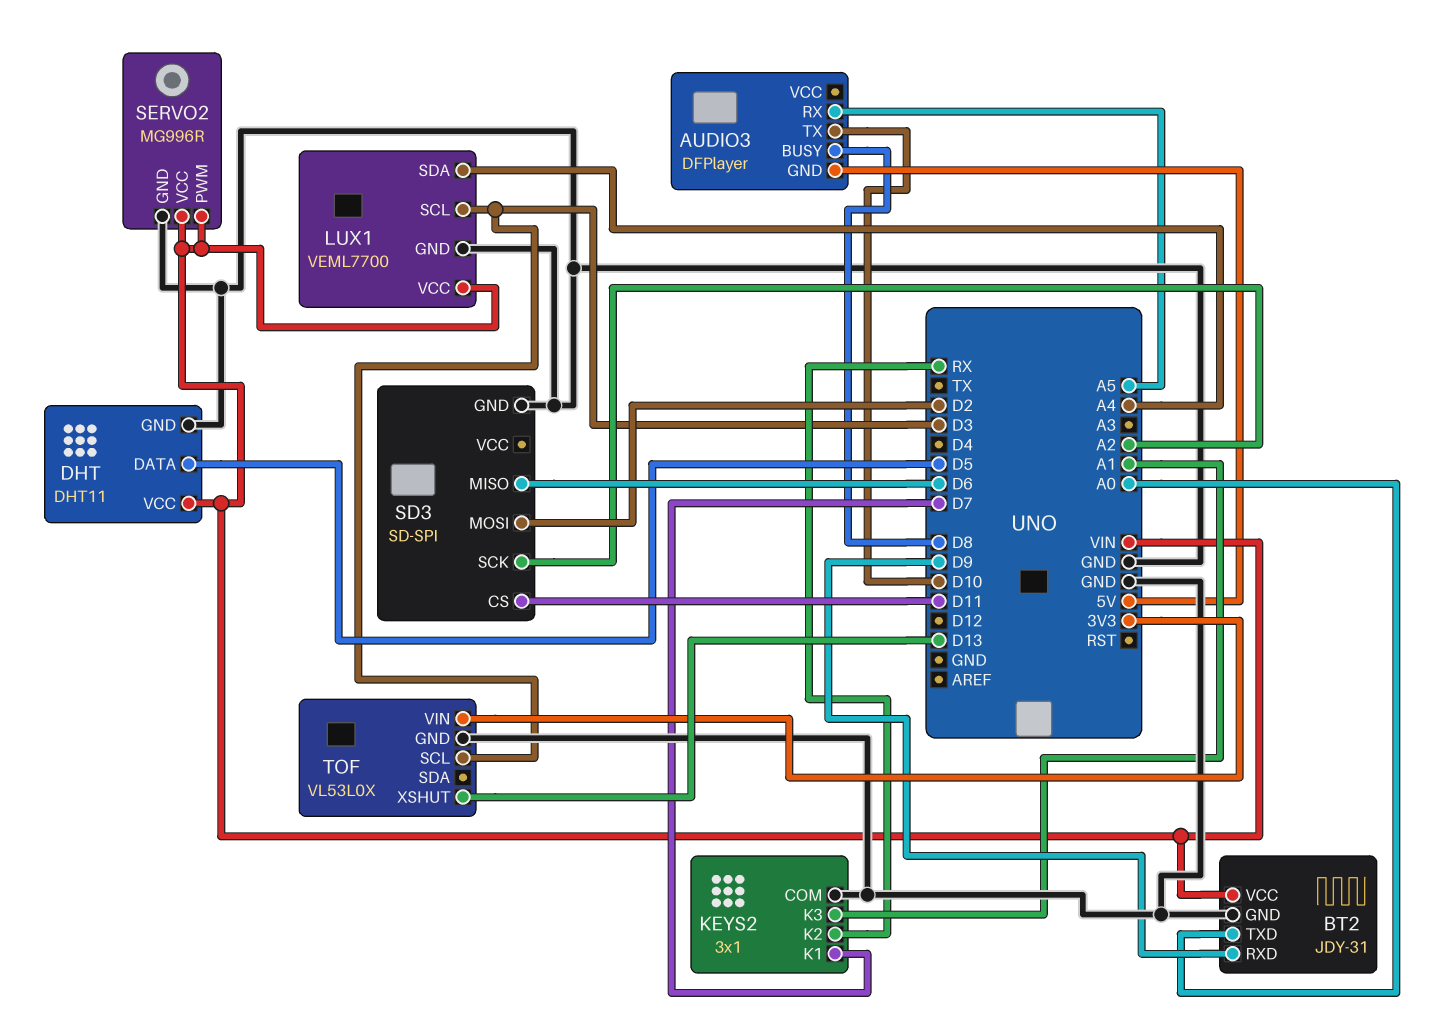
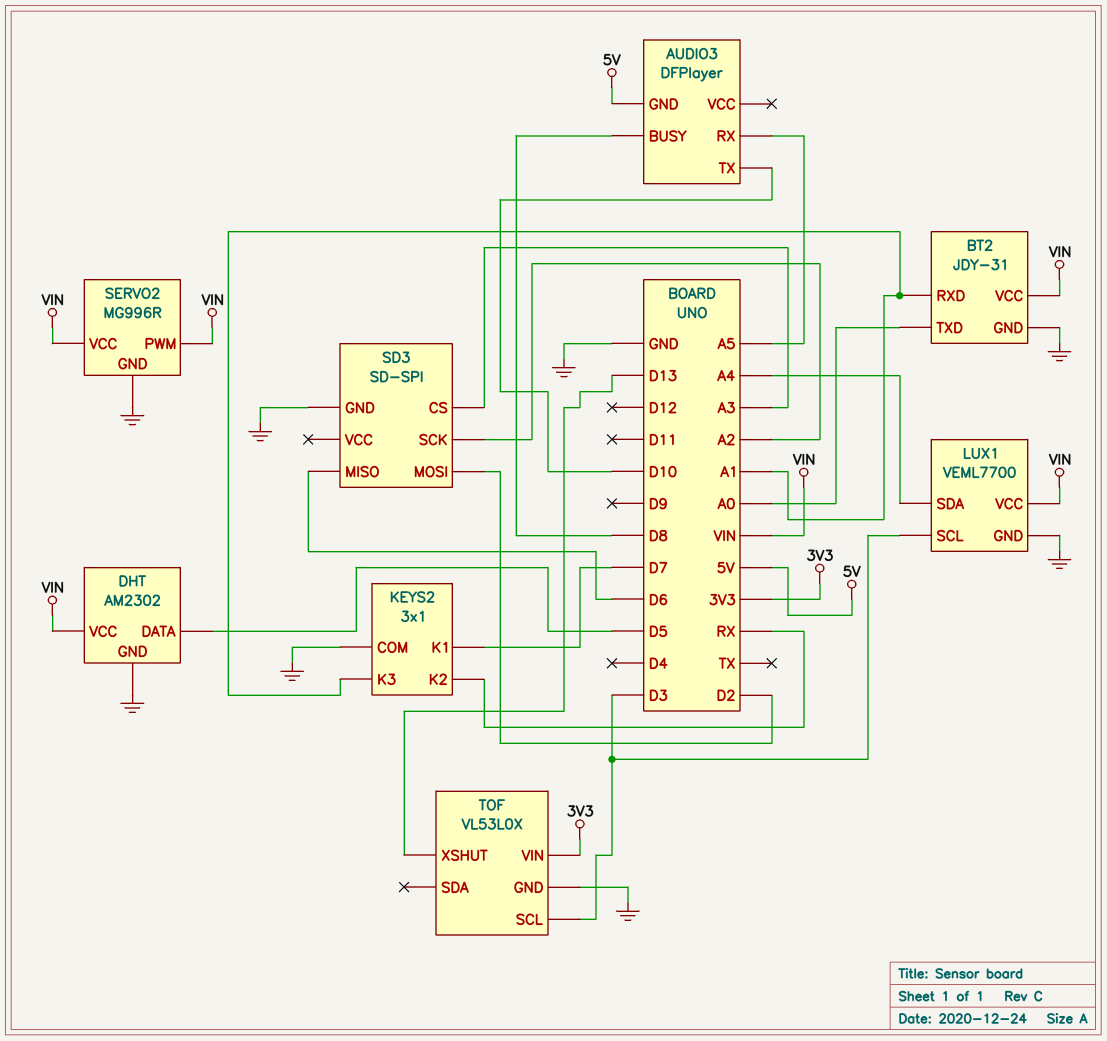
BT2 pin RXD: D9 -> A1
DHT: DHT11 -> AM2302
SD3 pin CS: D11 -> A3

